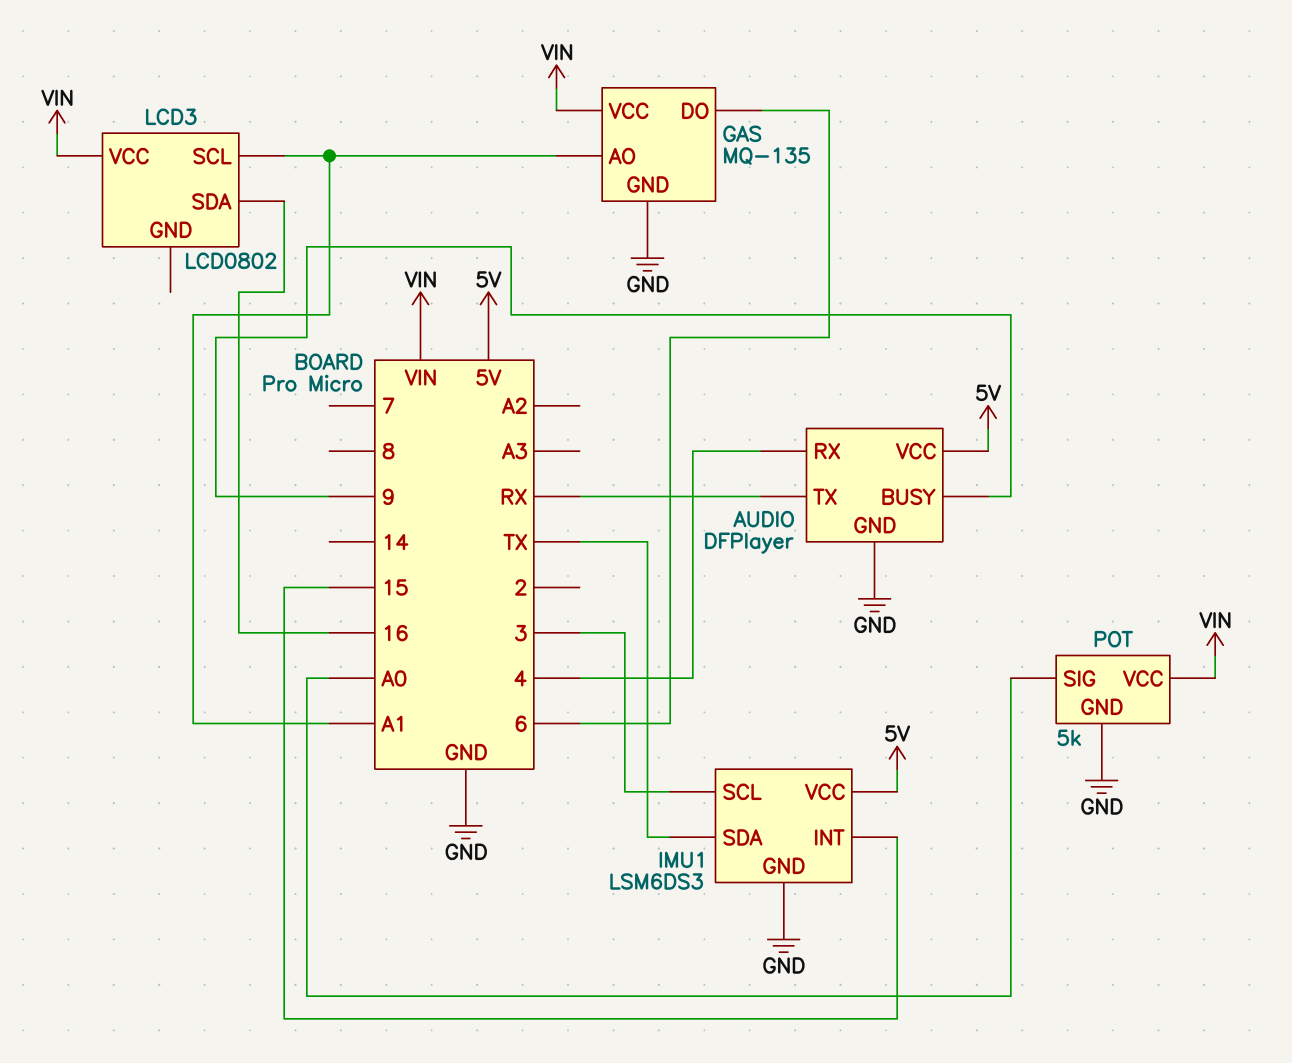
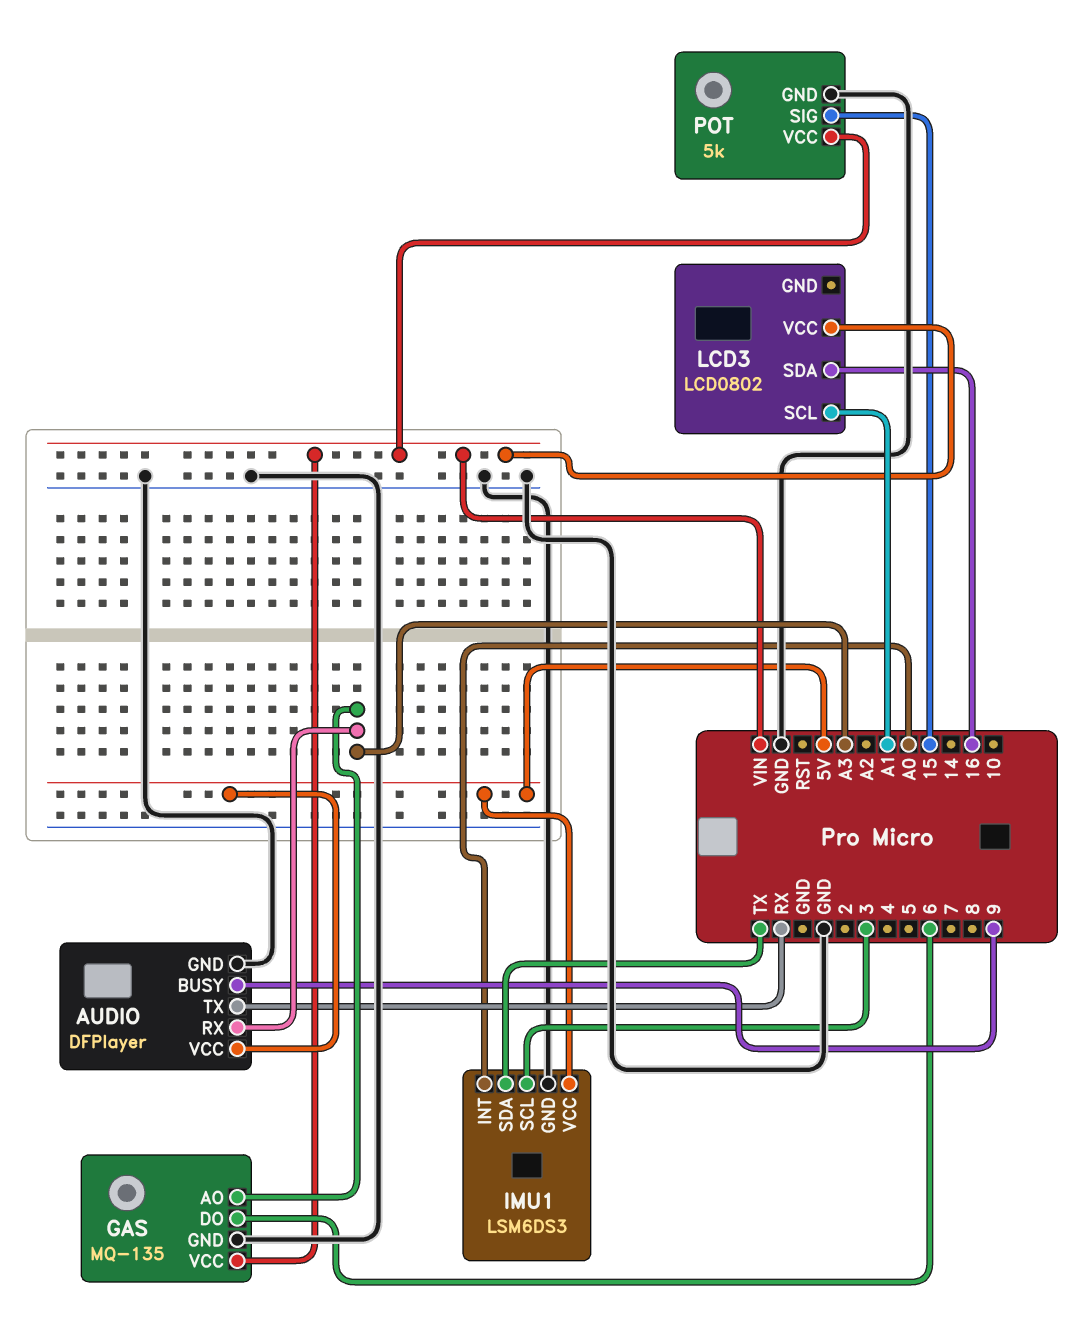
AUDIO pin RX: 4 -> A3
GAS pin AO: A1 -> A3
IMU1 pin INT: 15 -> A0
POT pin SIG: A0 -> 15

